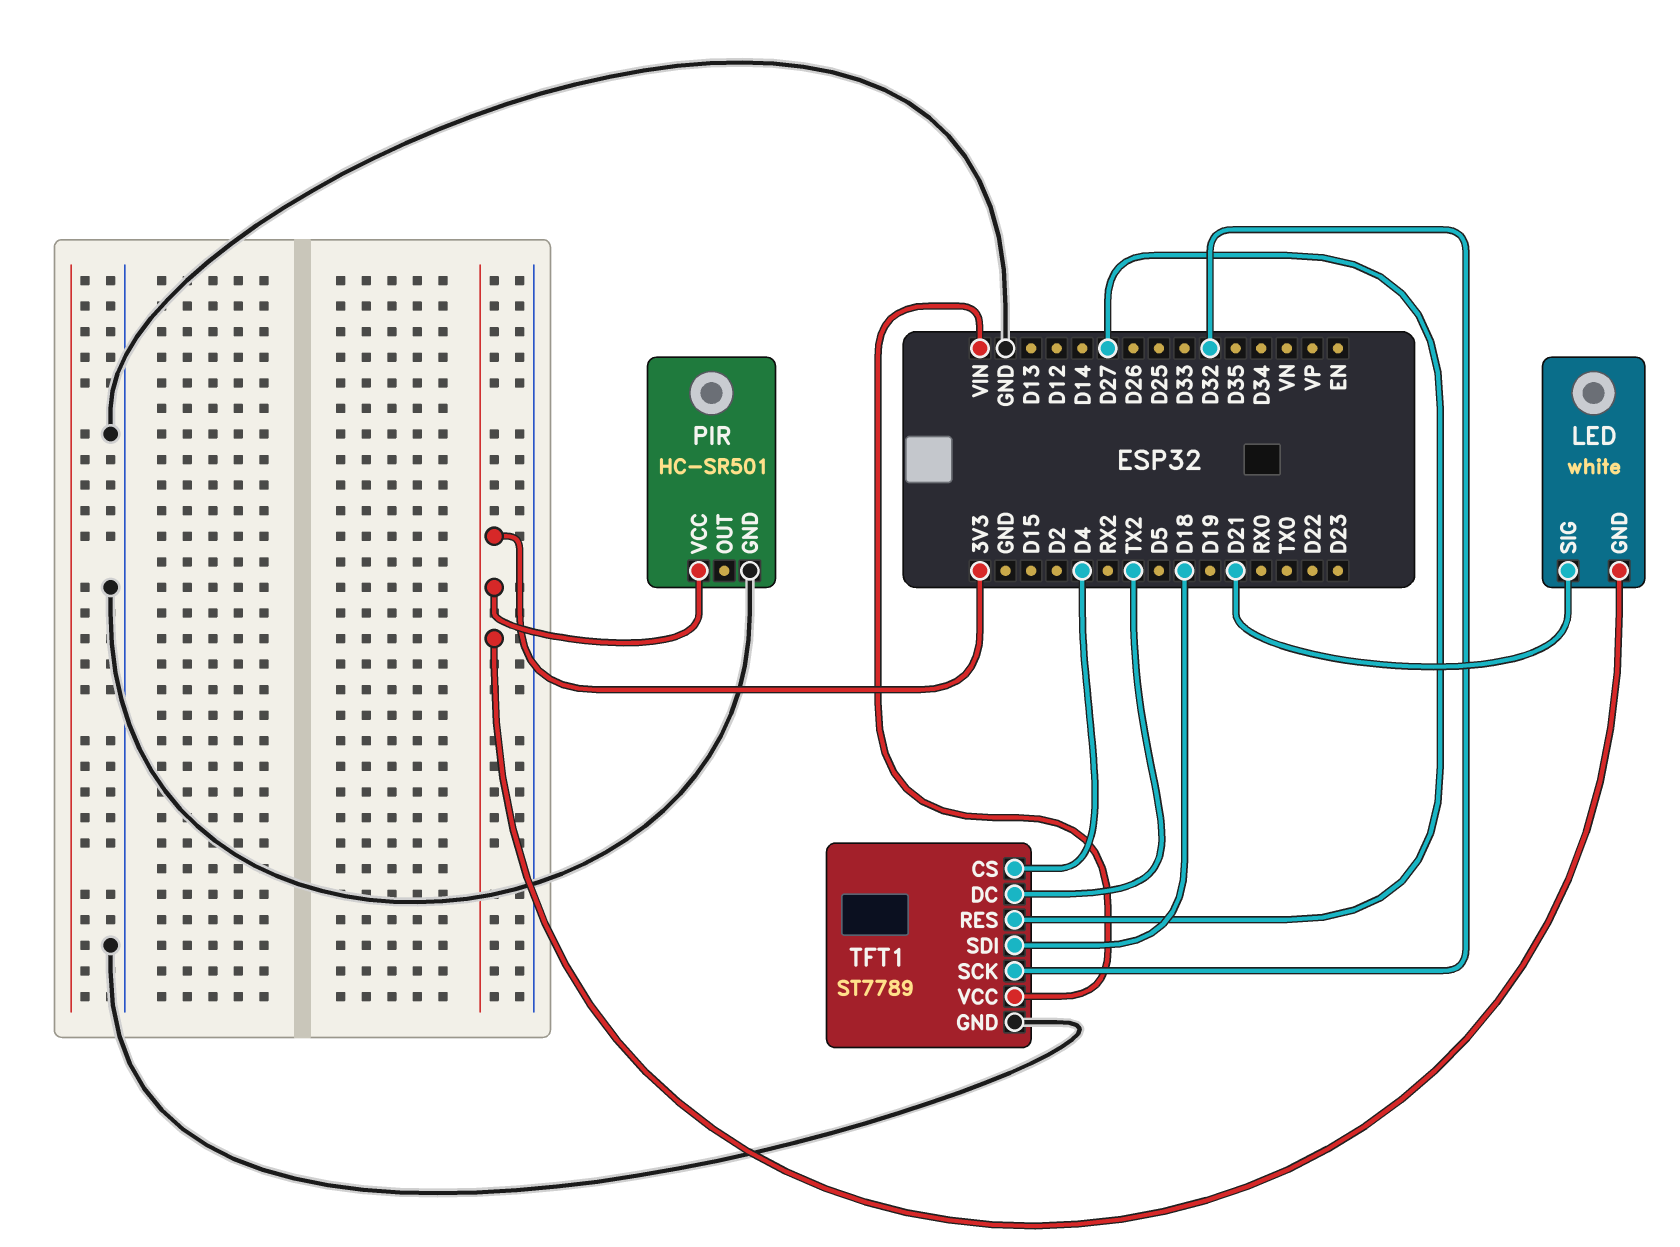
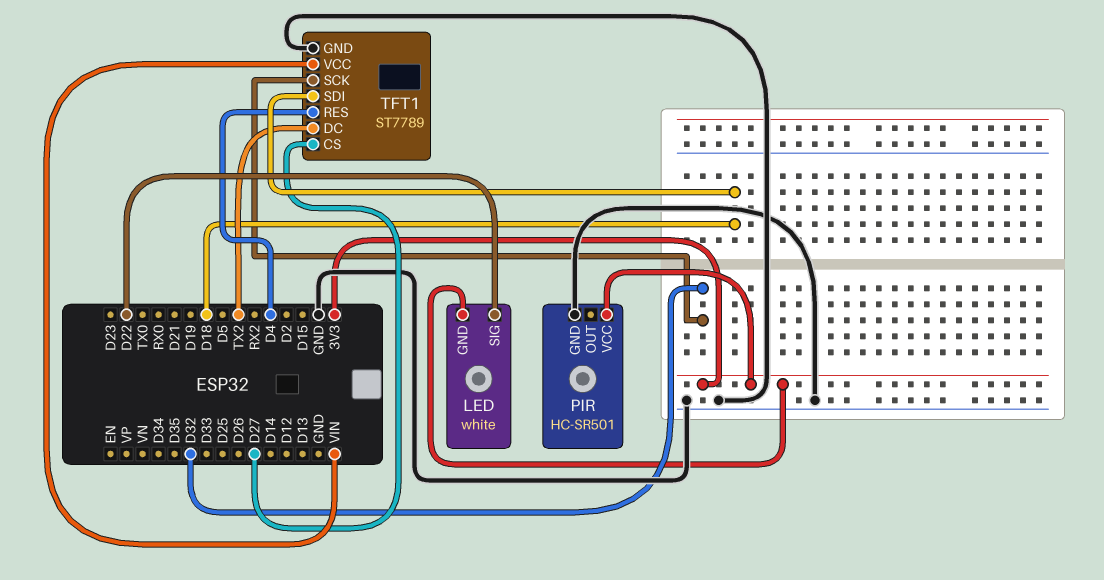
LED pin SIG: D21 -> D22
TFT1 pin CS: D4 -> D27
TFT1 pin RES: D27 -> D4

